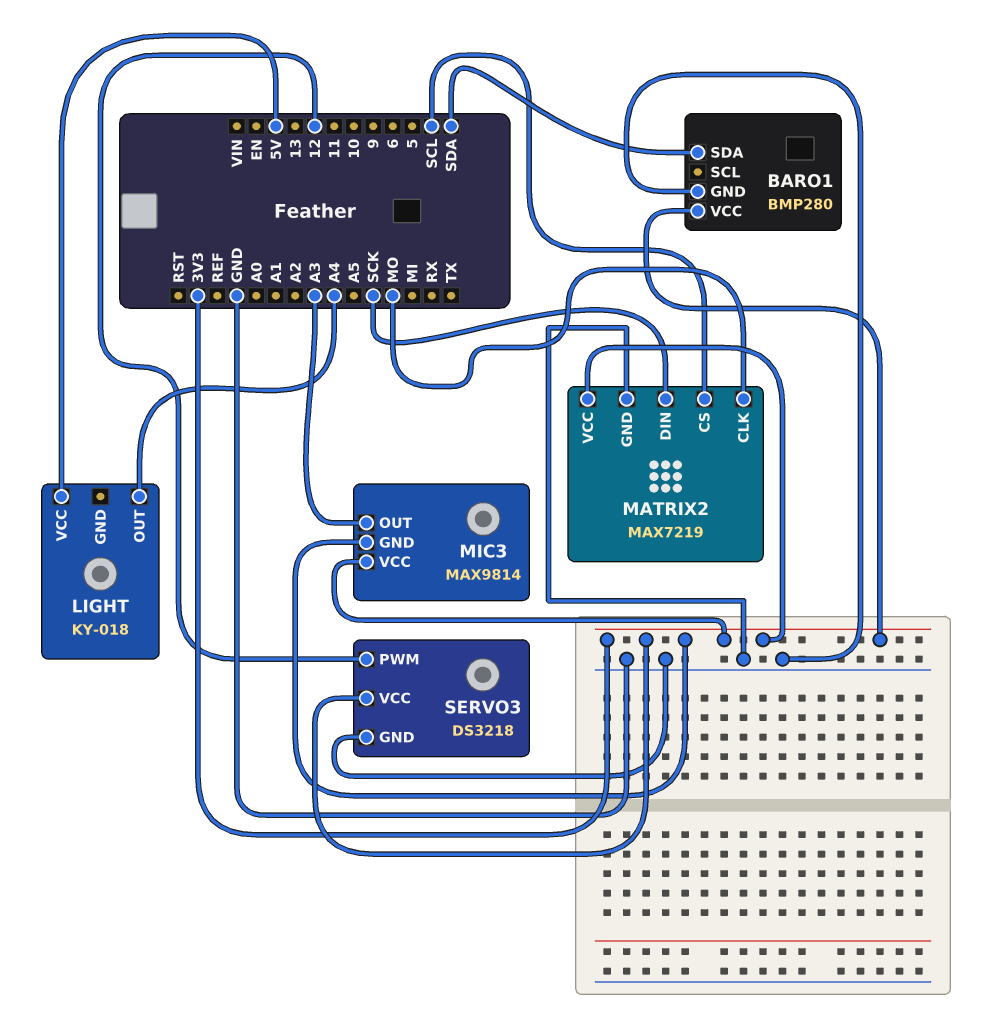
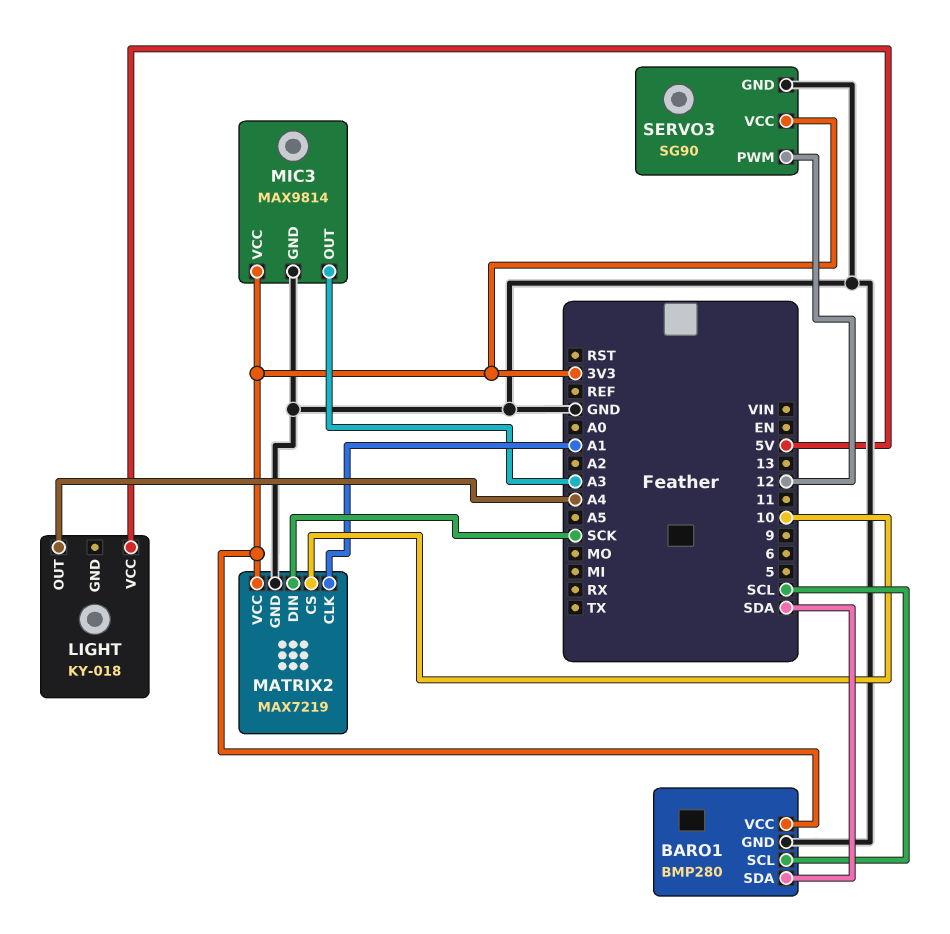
BARO1 pin SCL: none -> SCL
MATRIX2 pin CLK: MO -> A1
MATRIX2 pin CS: SCL -> 10
MIC3 pin GND: 3V3 -> GND
SERVO3: DS3218 -> SG90

